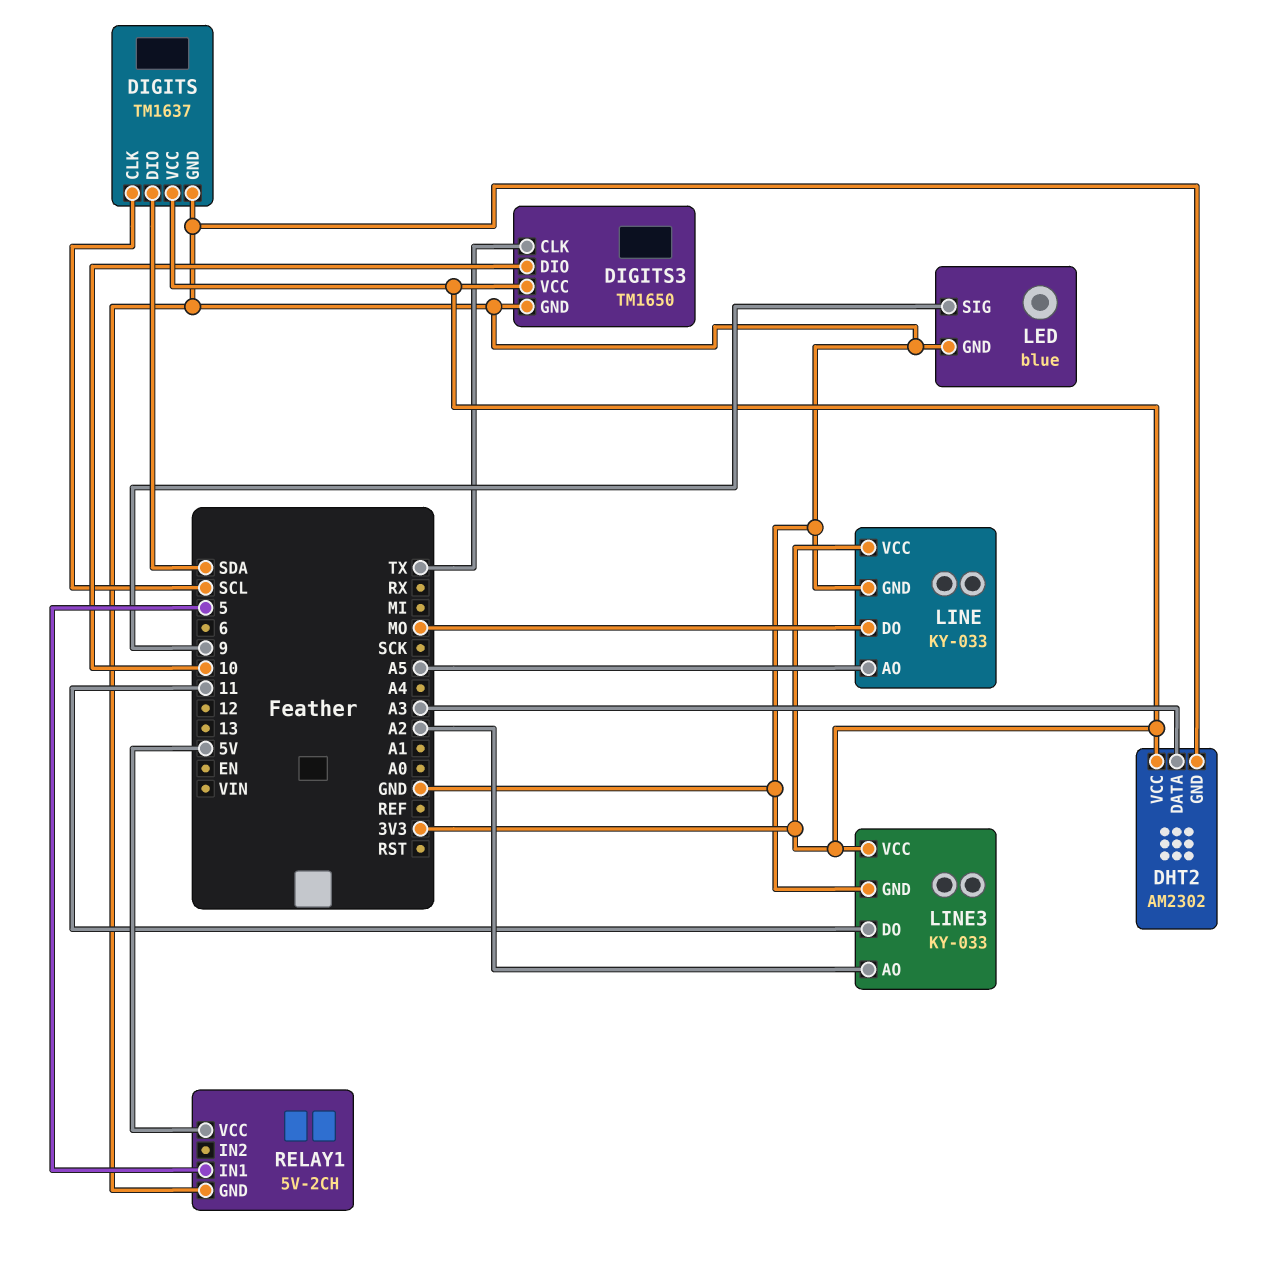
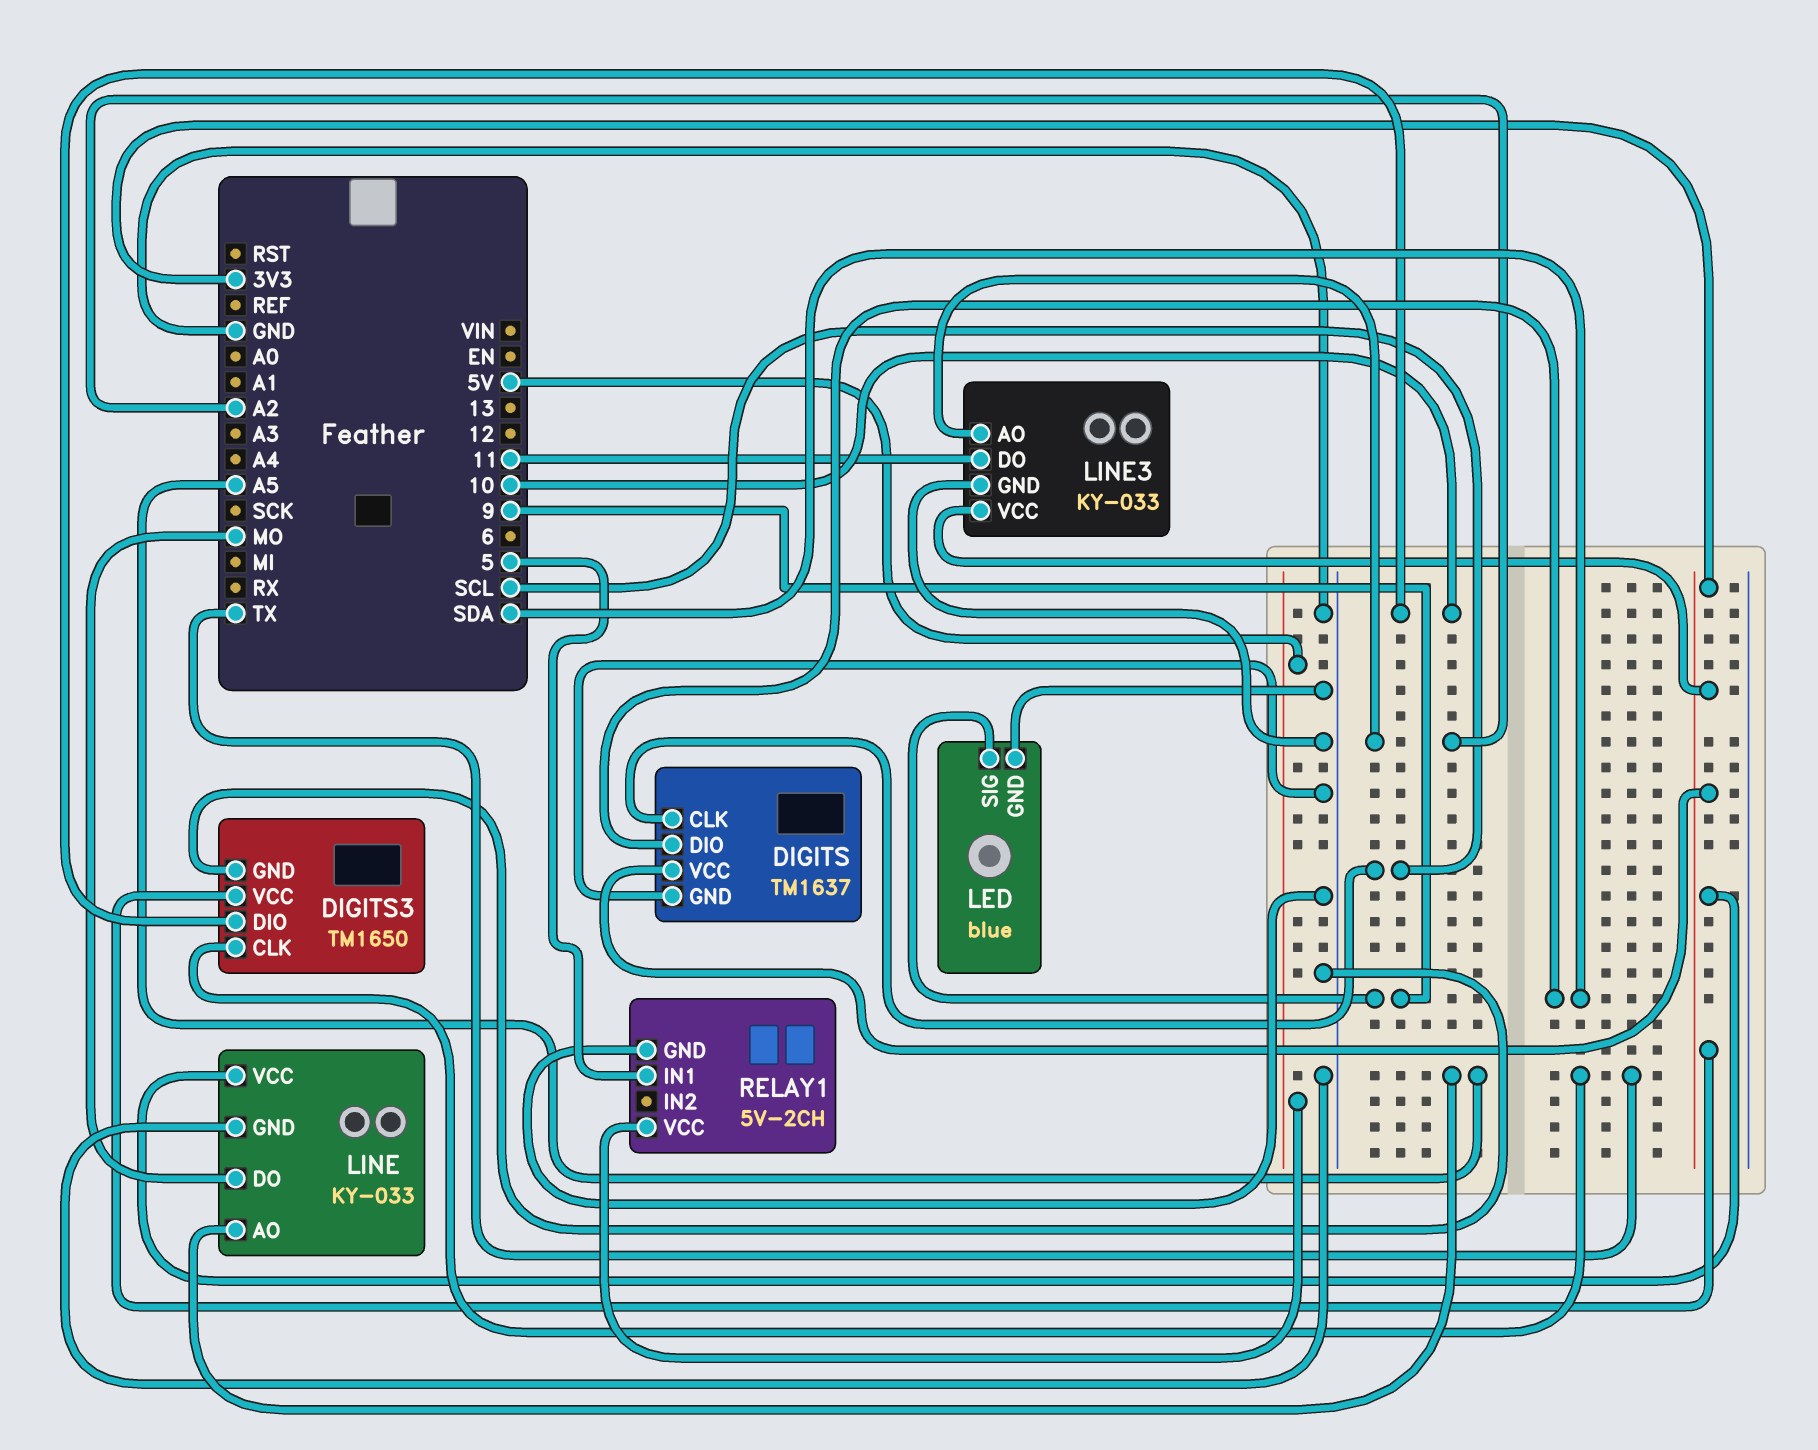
DHT2: AM2302 -> none
DHT2 pin DATA: A3 -> none
DHT2 pin GND: GND -> none
DHT2 pin VCC: 3V3 -> none

